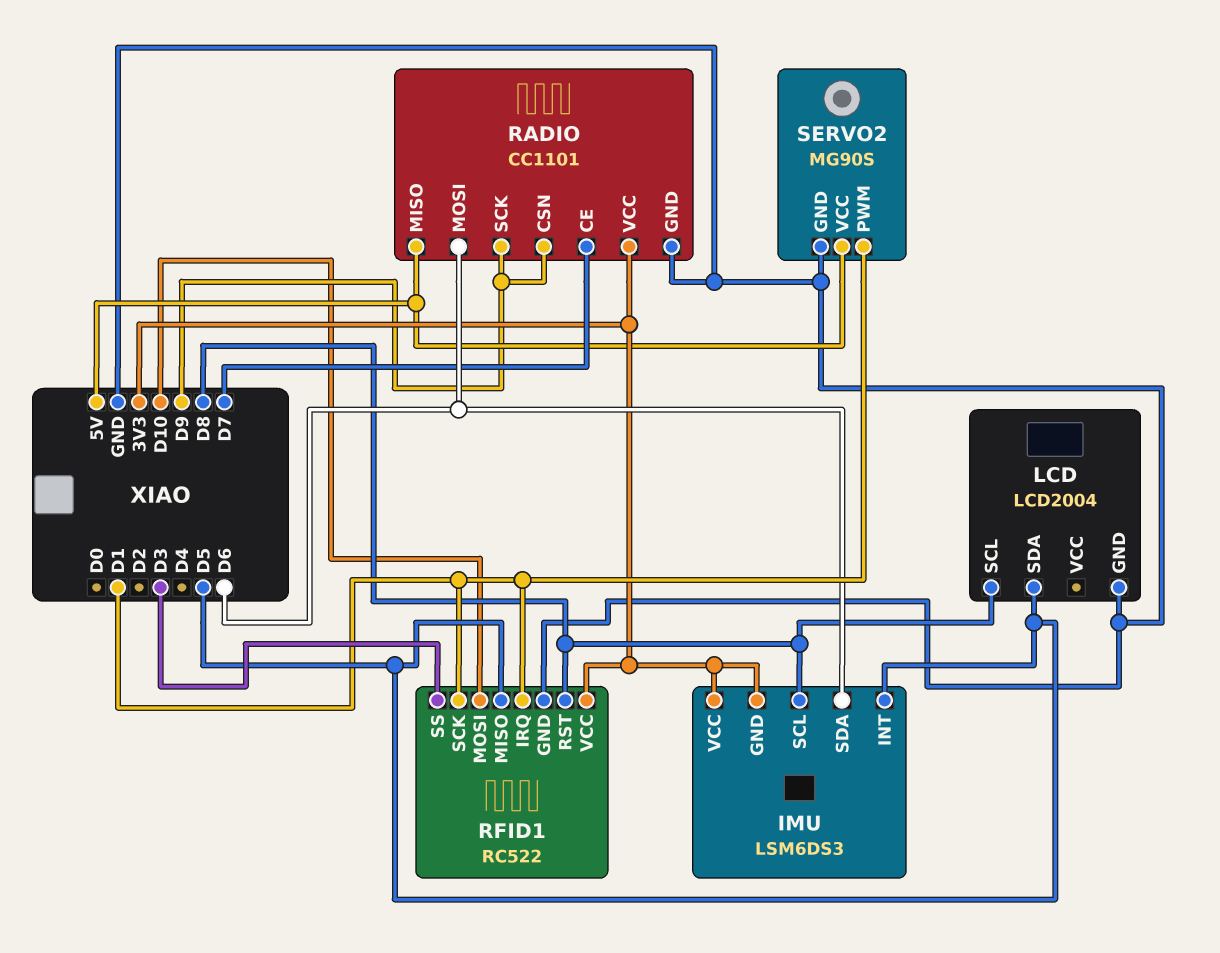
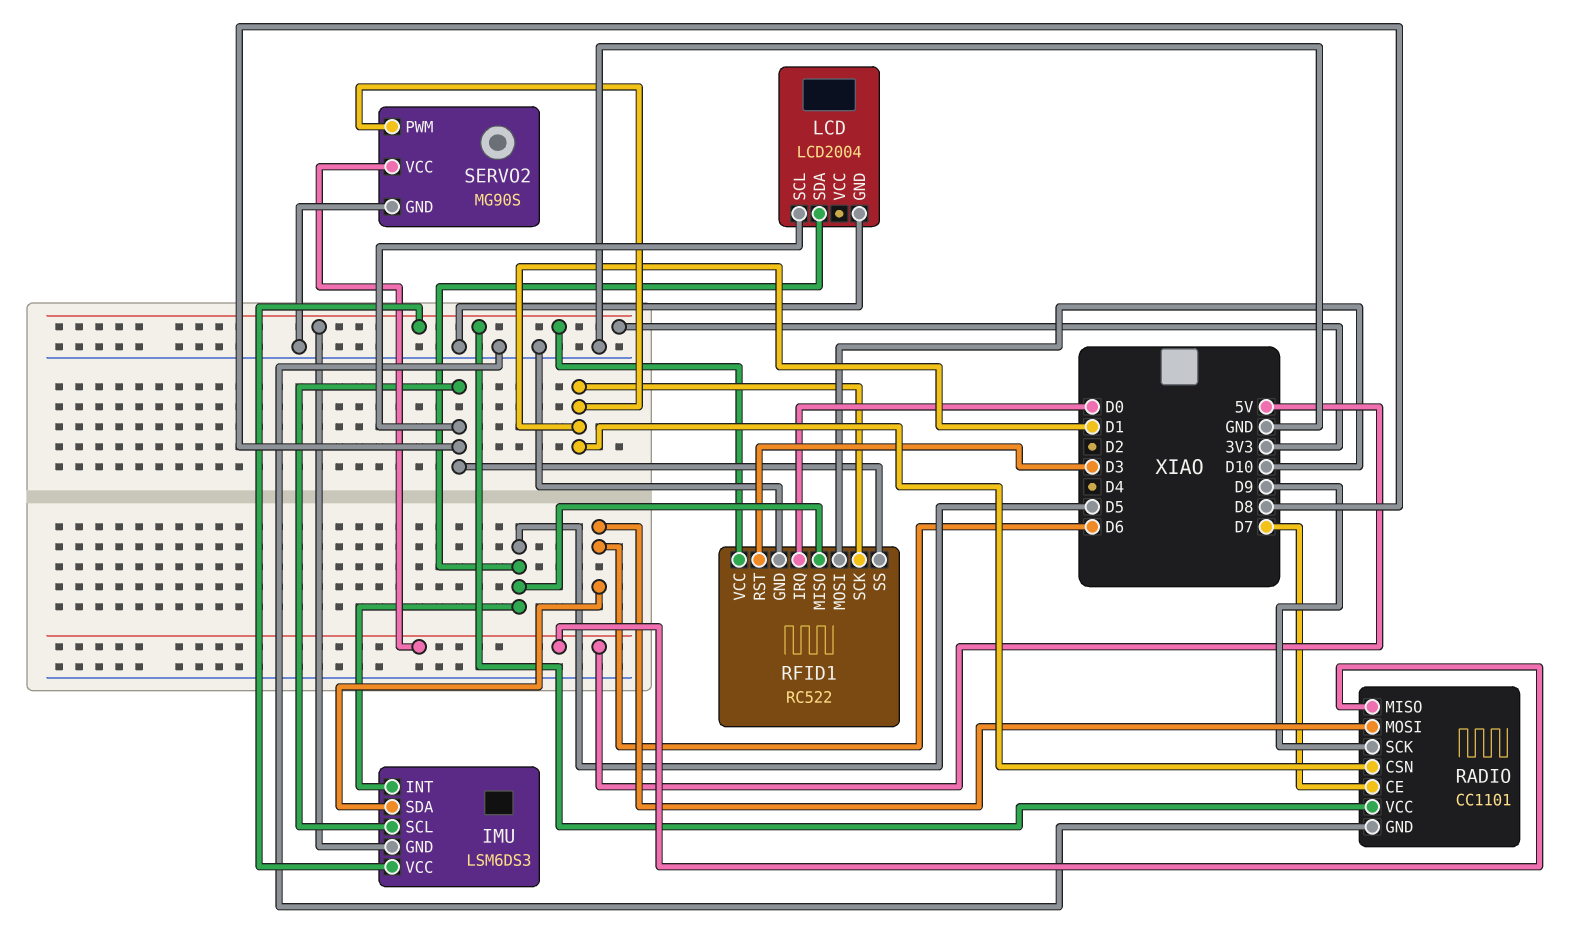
RADIO pin CSN: D9 -> D1
RFID1 pin IRQ: D1 -> D0
RFID1 pin RST: D8 -> D3
RFID1 pin SS: D3 -> D8

